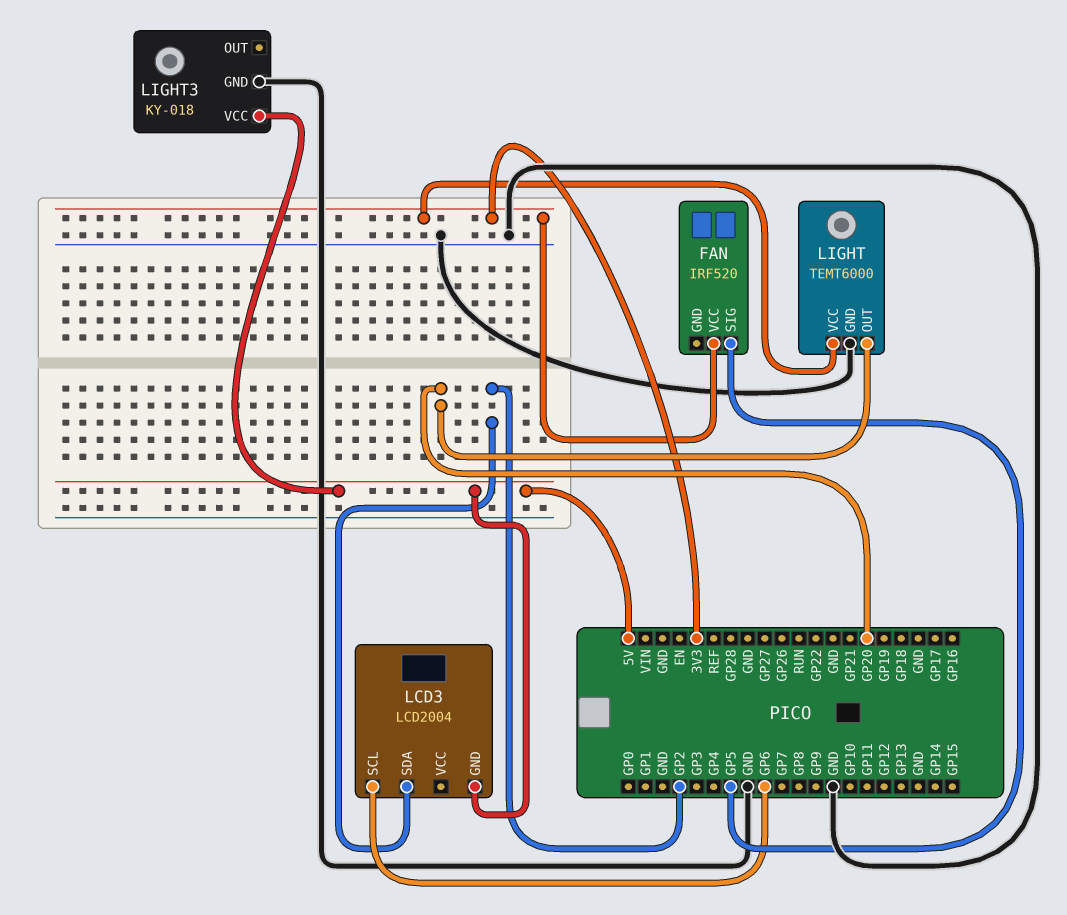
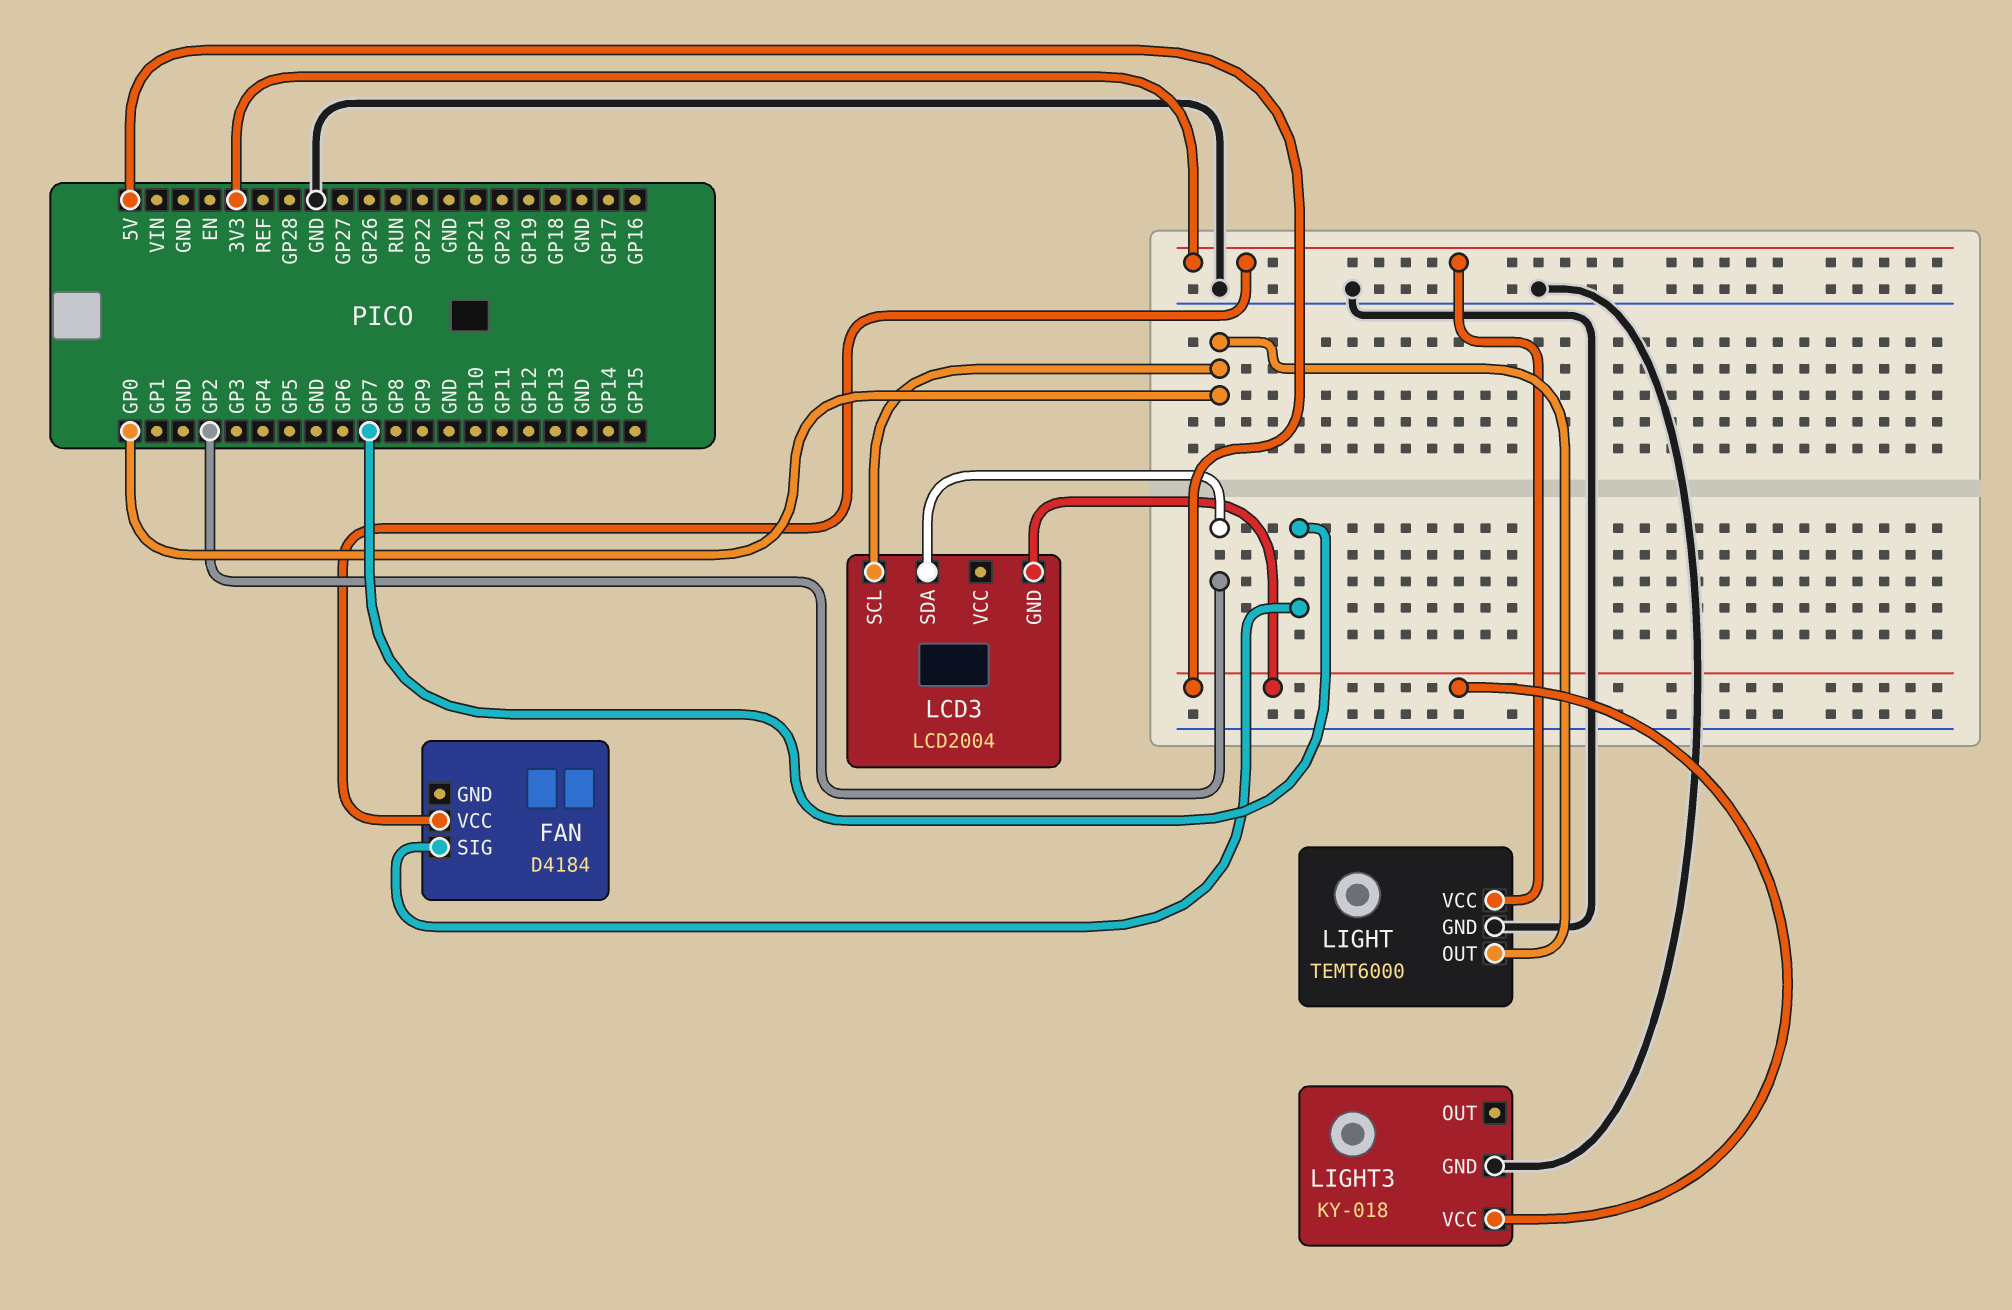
FAN: IRF520 -> D4184
FAN pin SIG: GP5 -> GP7
LCD3 pin SCL: GP6 -> GP0
LIGHT pin OUT: GP20 -> GP0

